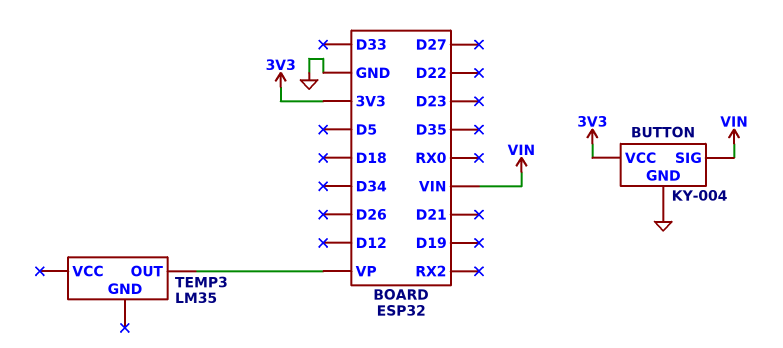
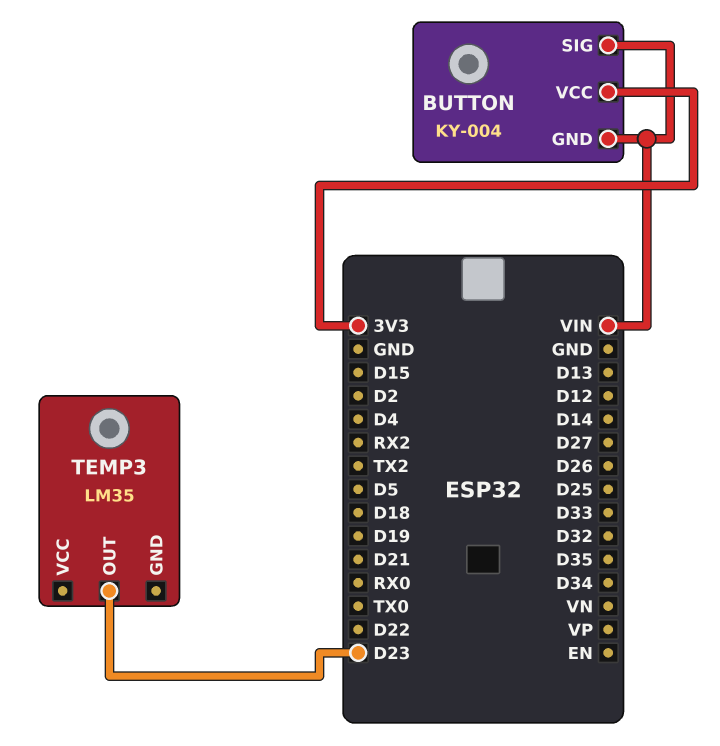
BUTTON pin GND: GND -> VIN
TEMP3 pin OUT: VP -> D23

